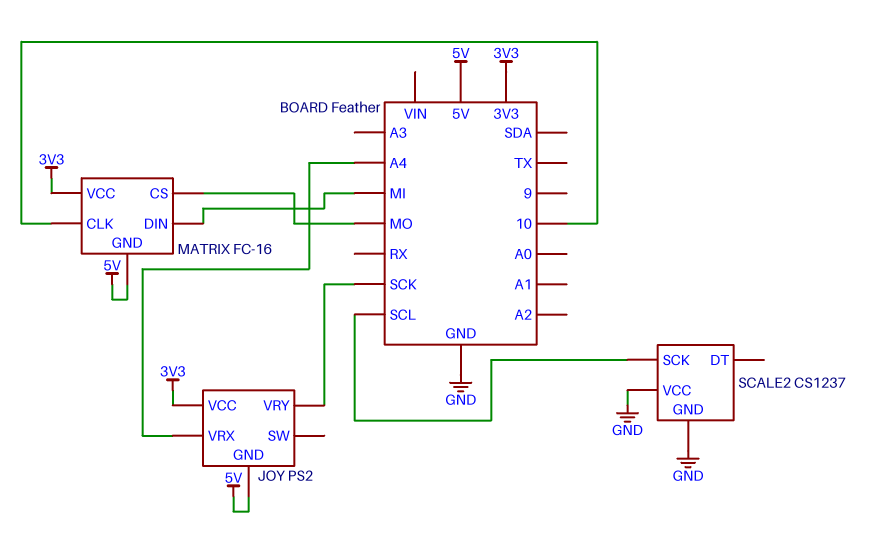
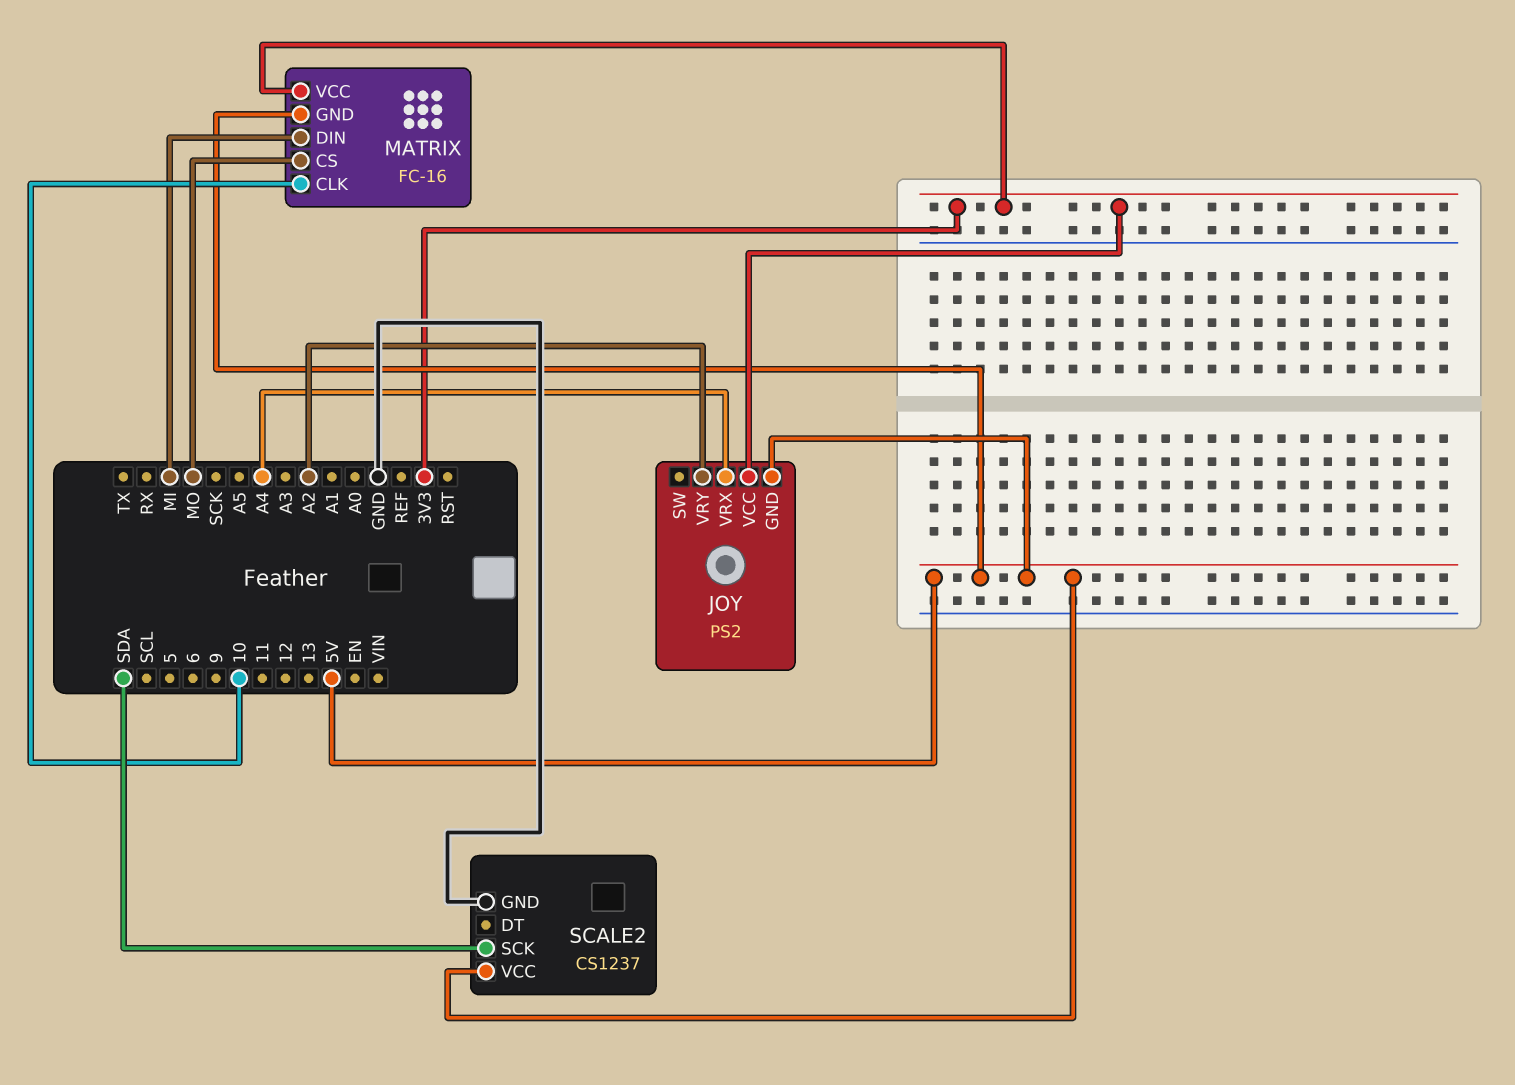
JOY pin VRY: SCK -> A2
SCALE2 pin SCK: SCL -> SDA
SCALE2 pin VCC: GND -> 5V

